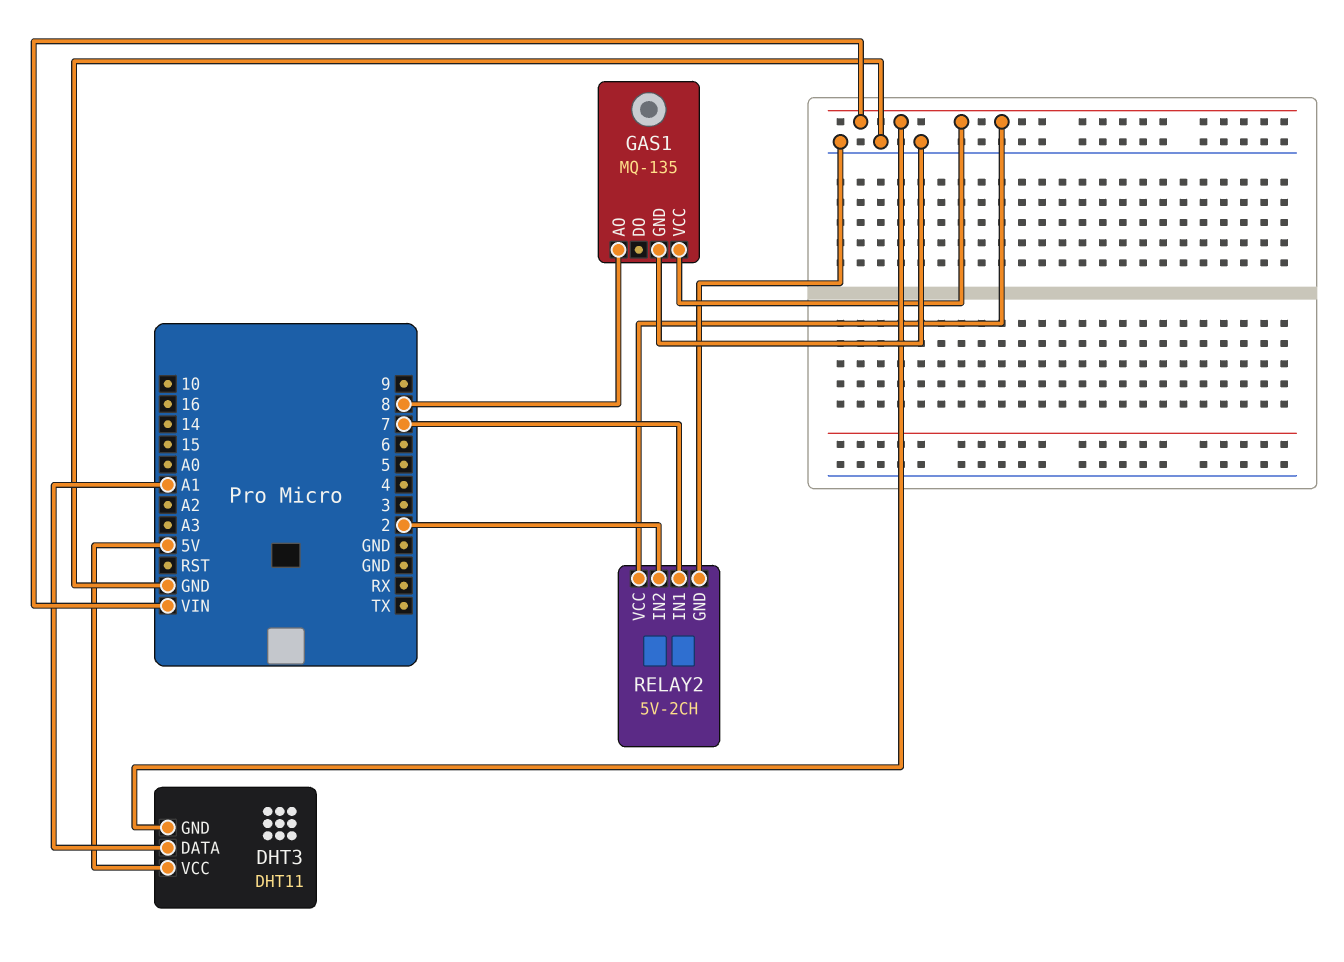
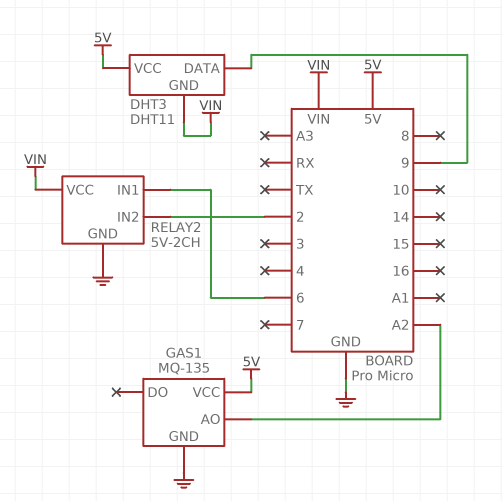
DHT3 pin DATA: A1 -> 9
GAS1 pin AO: 8 -> A2
GAS1 pin VCC: VIN -> 5V
RELAY2 pin IN1: 7 -> 6

